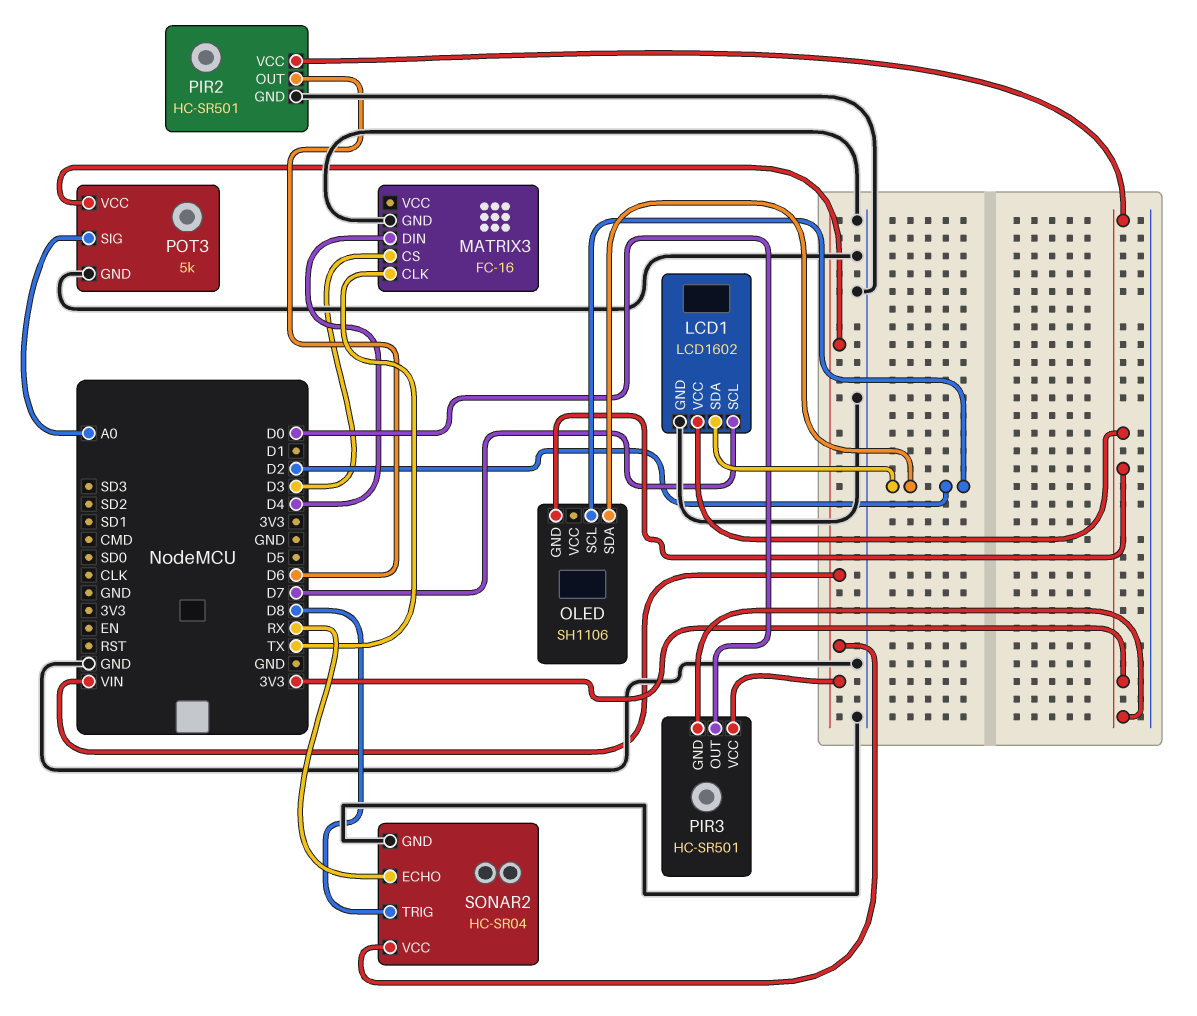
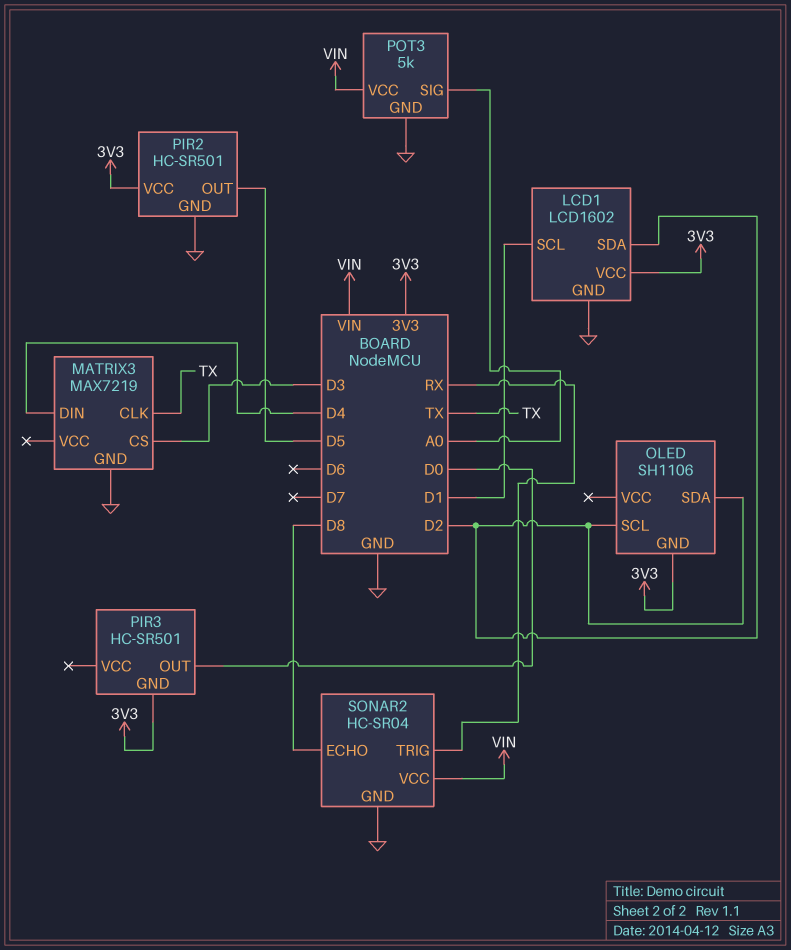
LCD1 pin SCL: D7 -> D1
MATRIX3: FC-16 -> MAX7219
PIR2 pin OUT: D6 -> D5
PIR3 pin VCC: VIN -> none
SONAR2 pin ECHO: RX -> D8
SONAR2 pin TRIG: D8 -> RX

